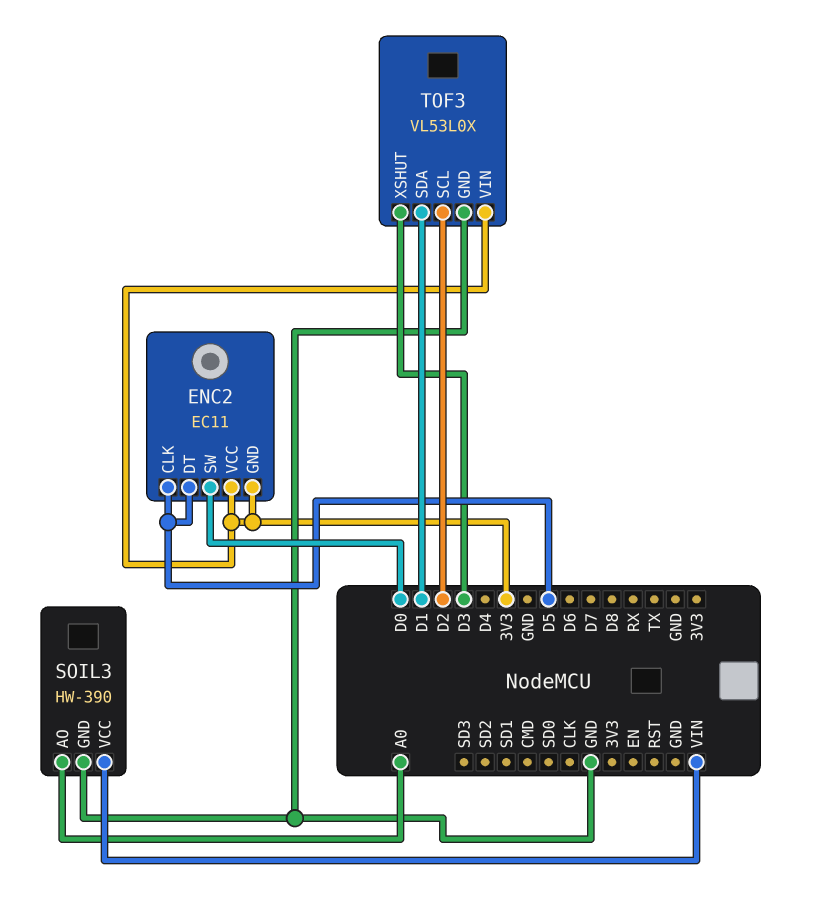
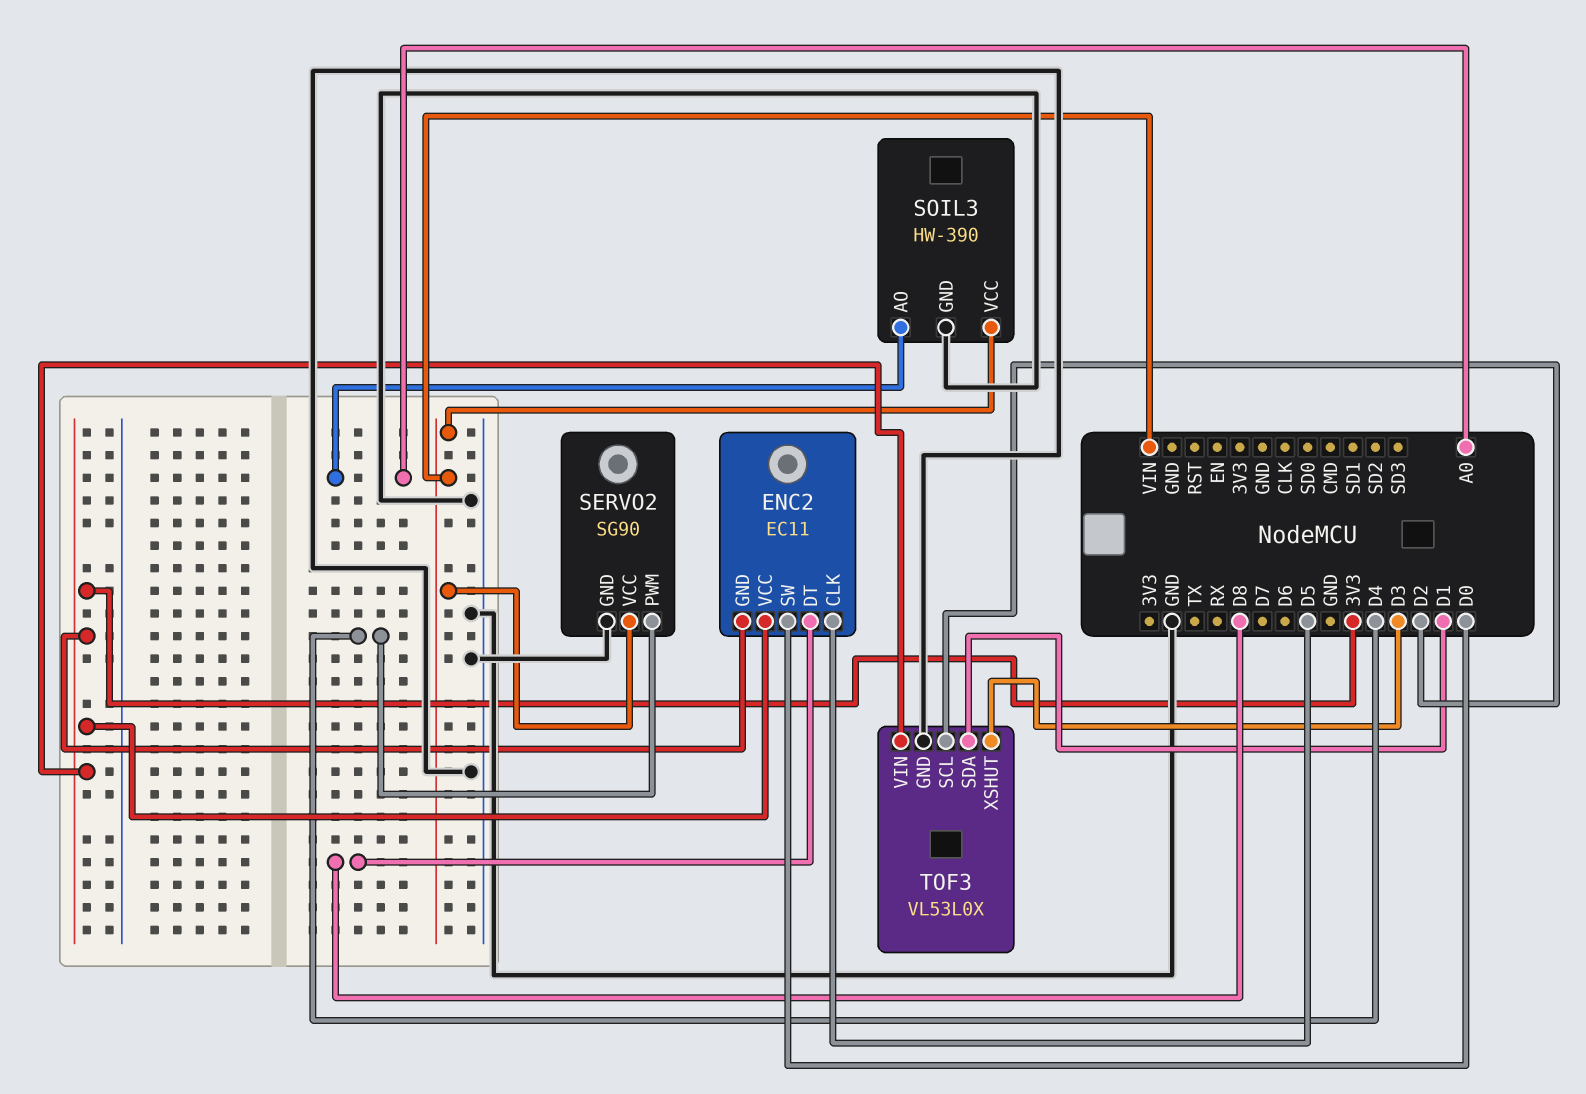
ENC2 pin DT: D5 -> D8
SERVO2: none -> SG90
SERVO2 pin GND: none -> GND
SERVO2 pin PWM: none -> D4
SERVO2 pin VCC: none -> VIN

